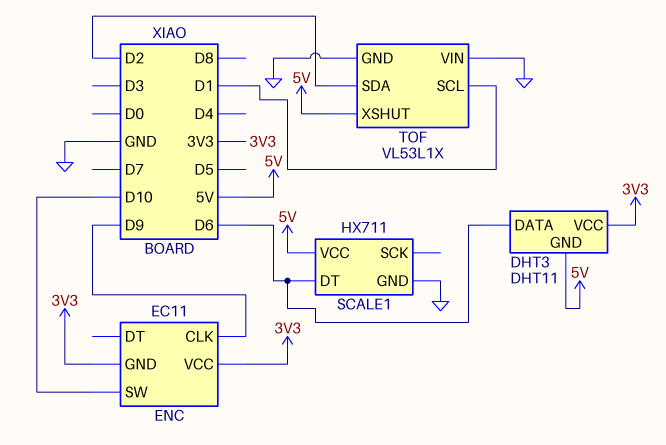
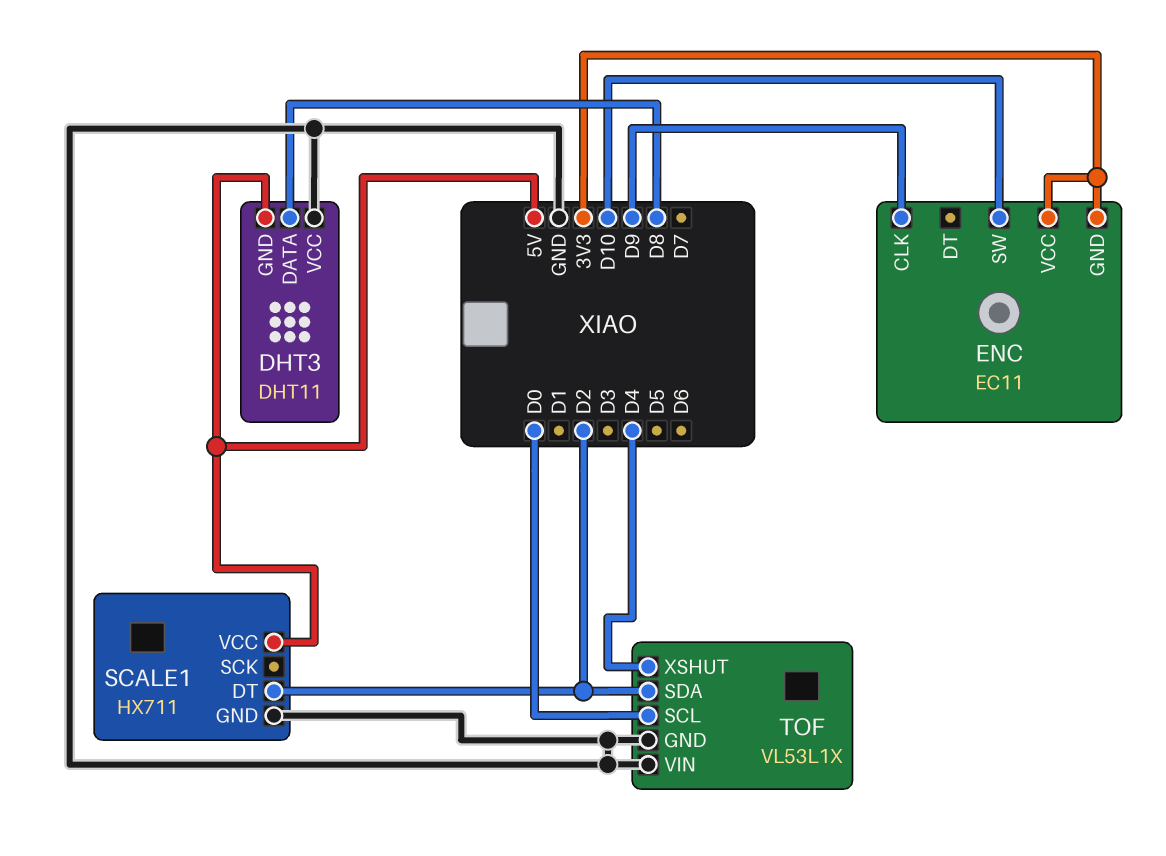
DHT3 pin DATA: D6 -> D8
DHT3 pin VCC: 3V3 -> GND
SCALE1 pin DT: D6 -> D2
TOF pin SCL: D1 -> D0
TOF pin XSHUT: 5V -> D4

